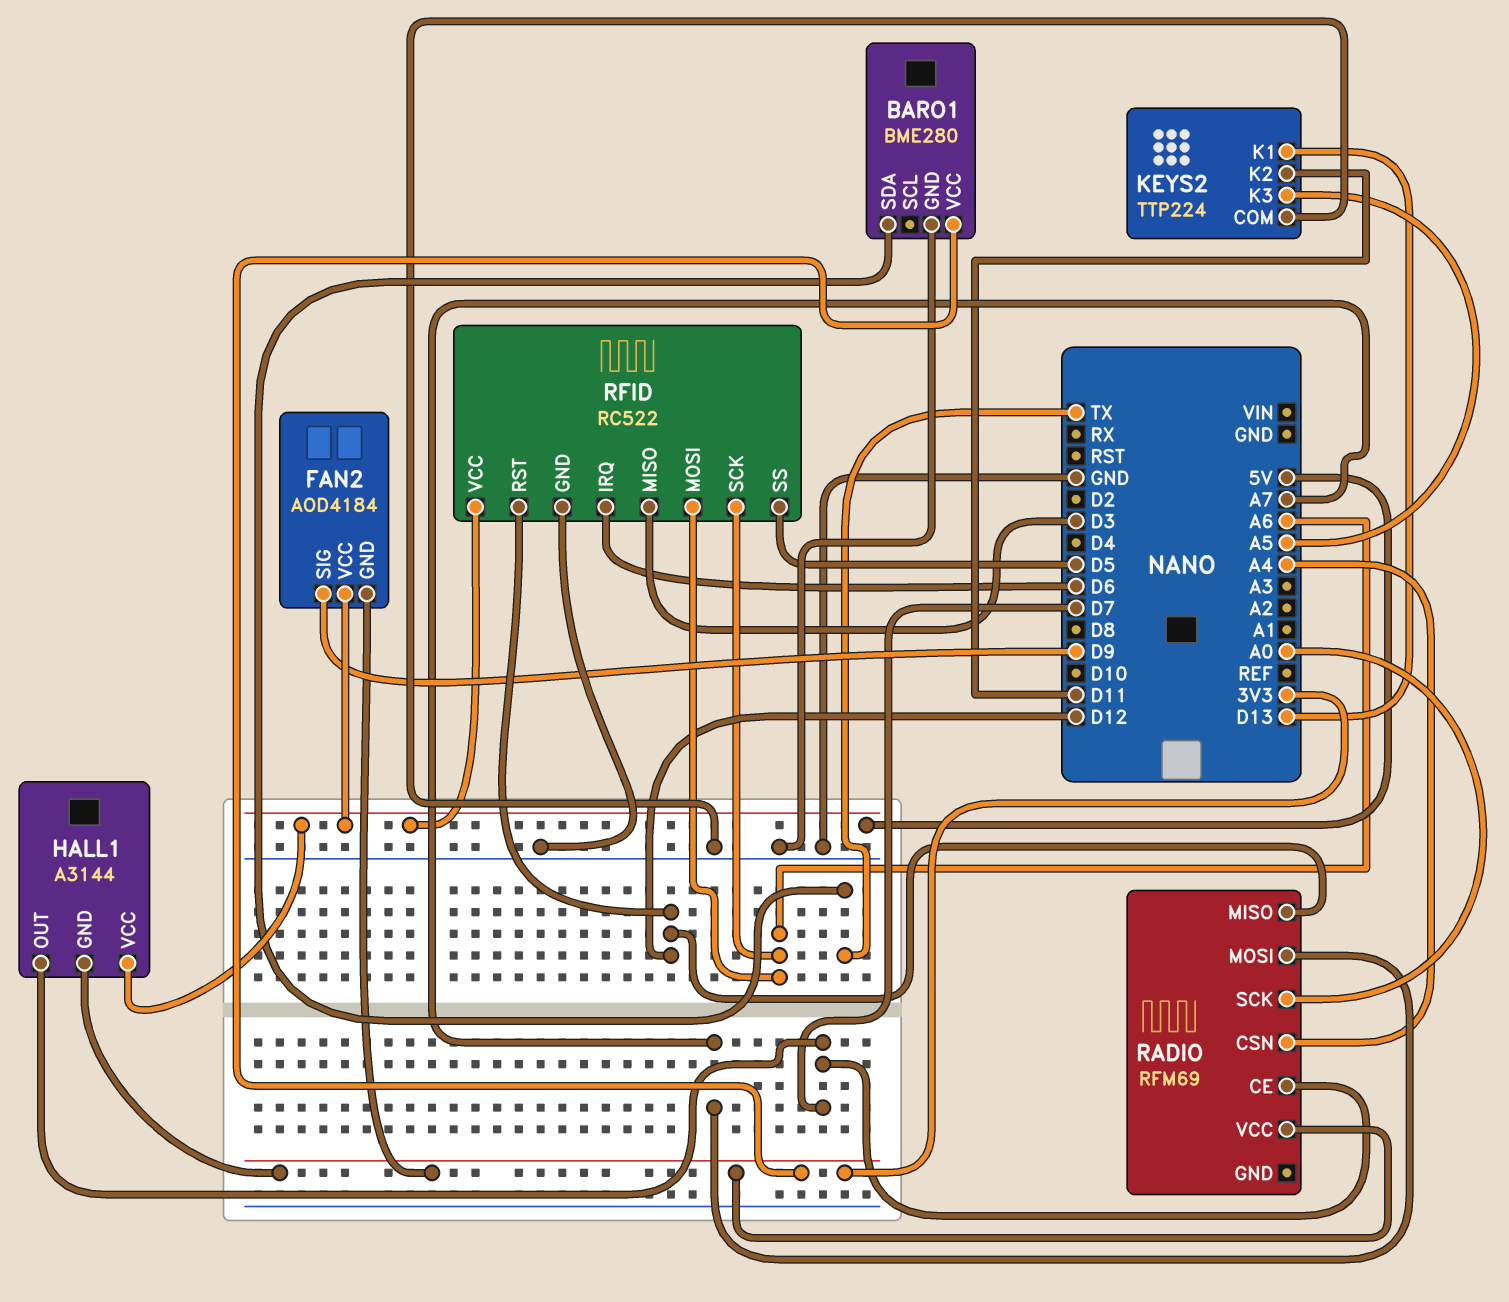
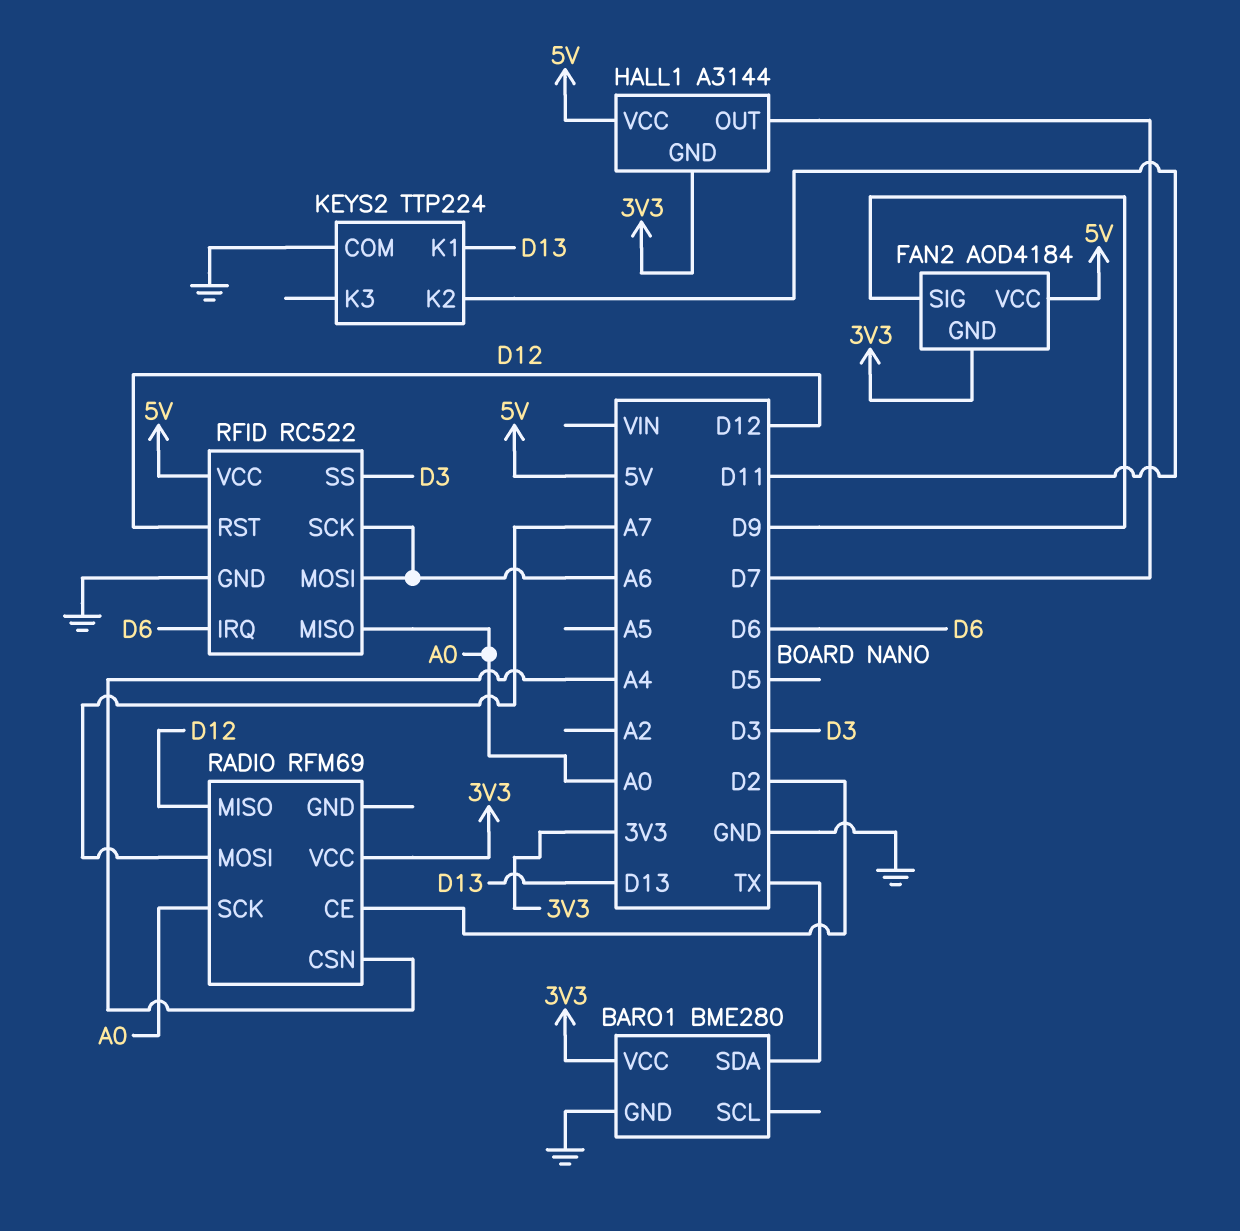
KEYS2 pin K3: A5 -> none
RADIO pin CE: D7 -> D2
RFID pin MISO: D3 -> A0
RFID pin SS: D5 -> D3

